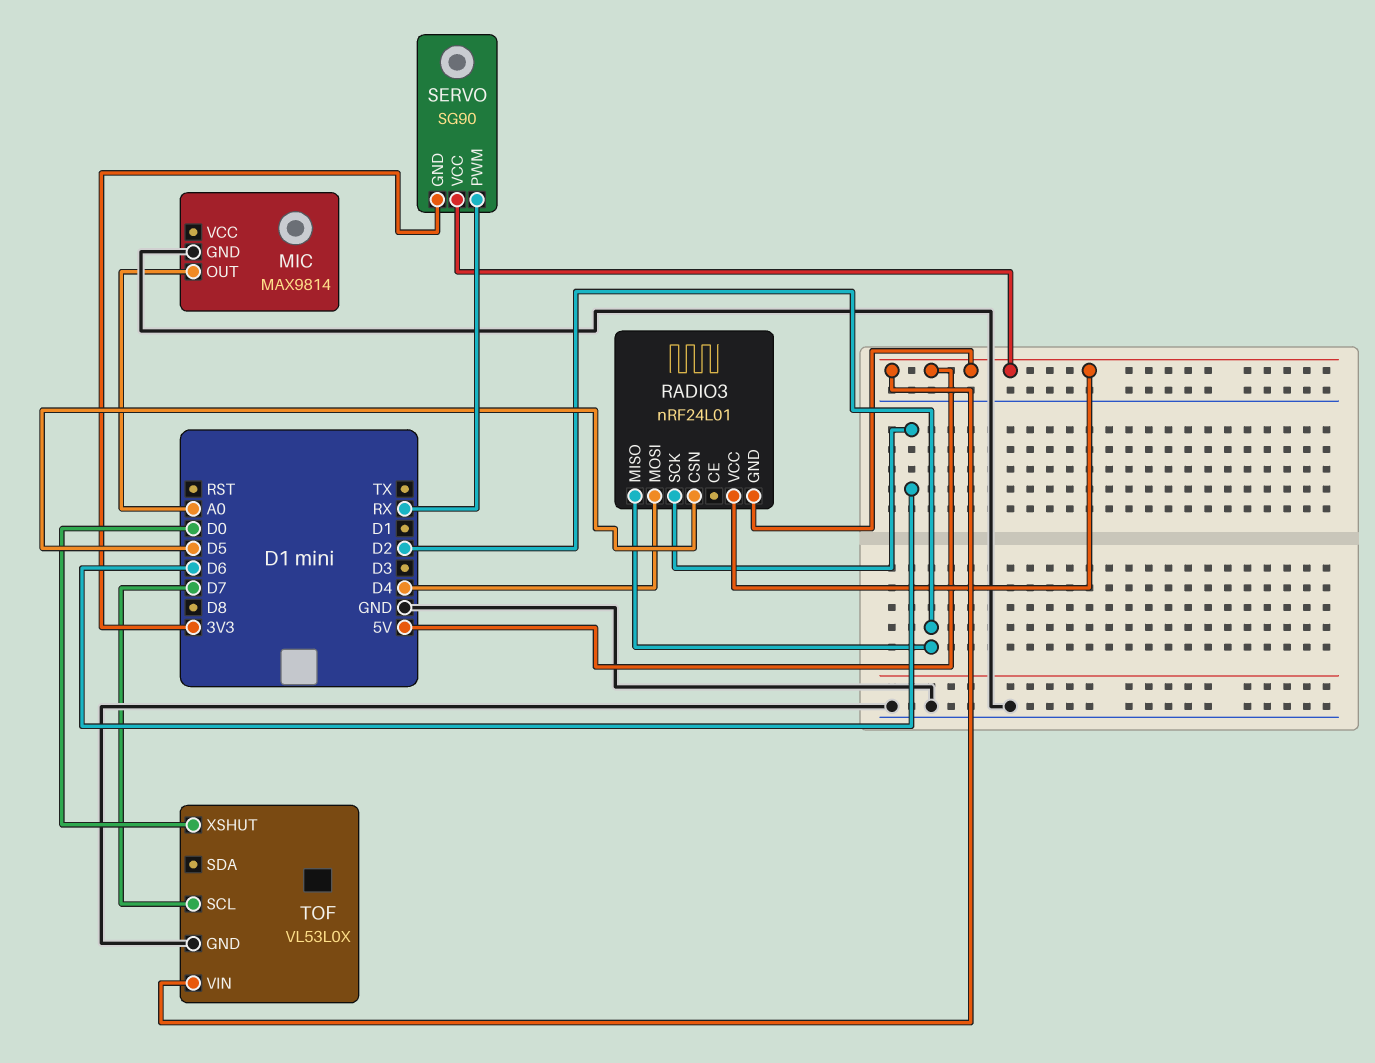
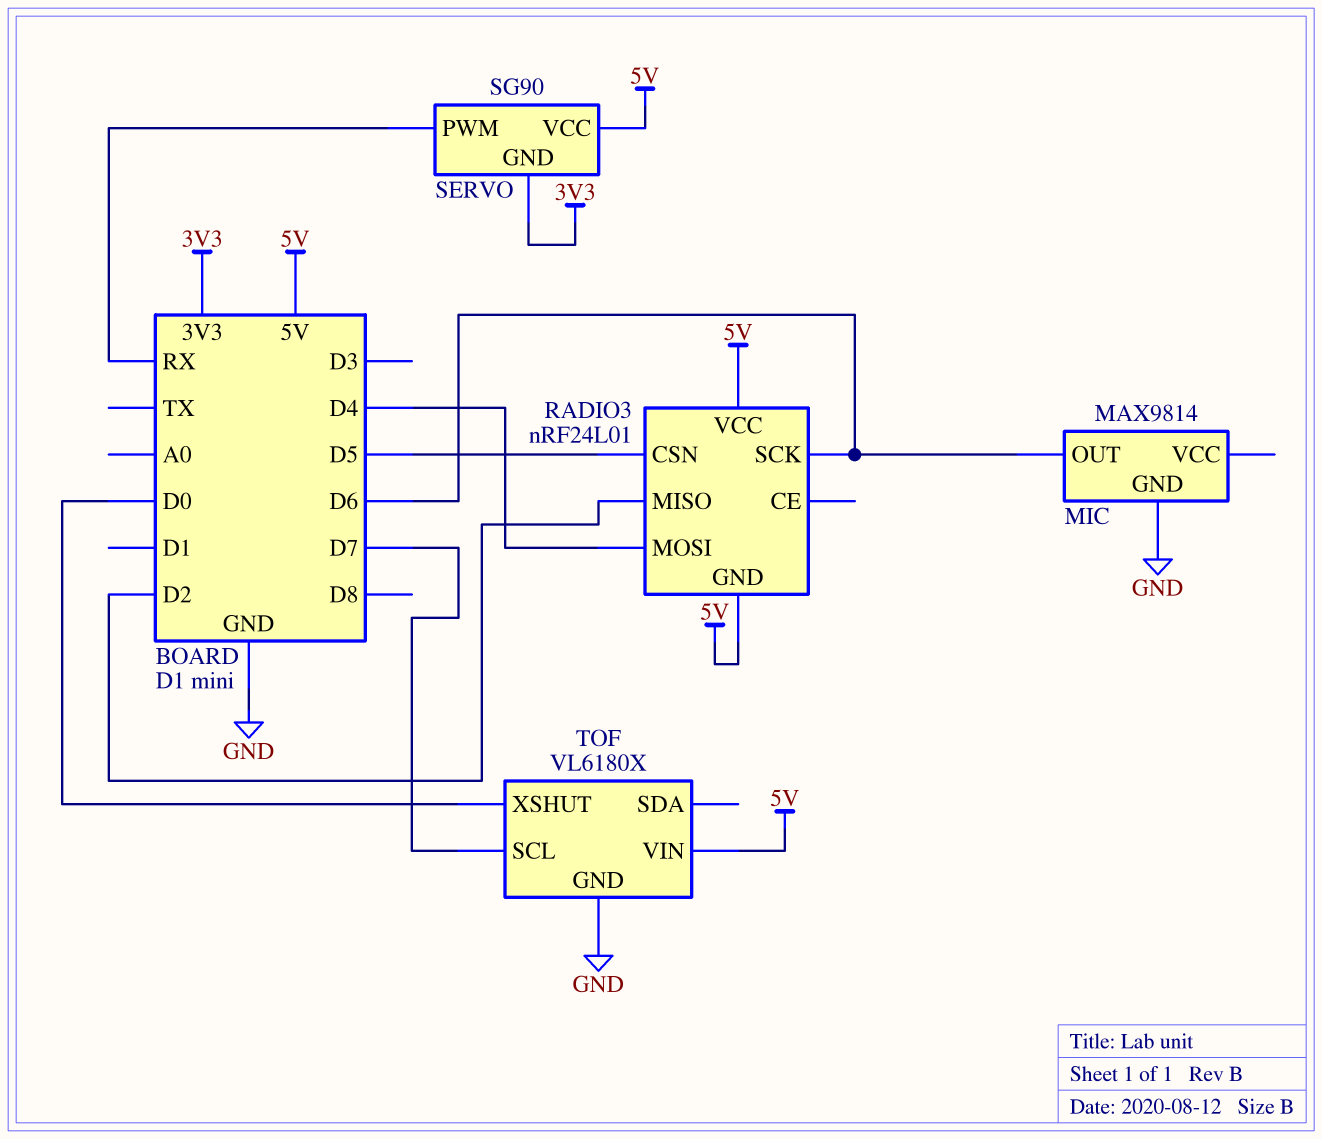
MIC pin OUT: A0 -> D6
TOF: VL53L0X -> VL6180X

